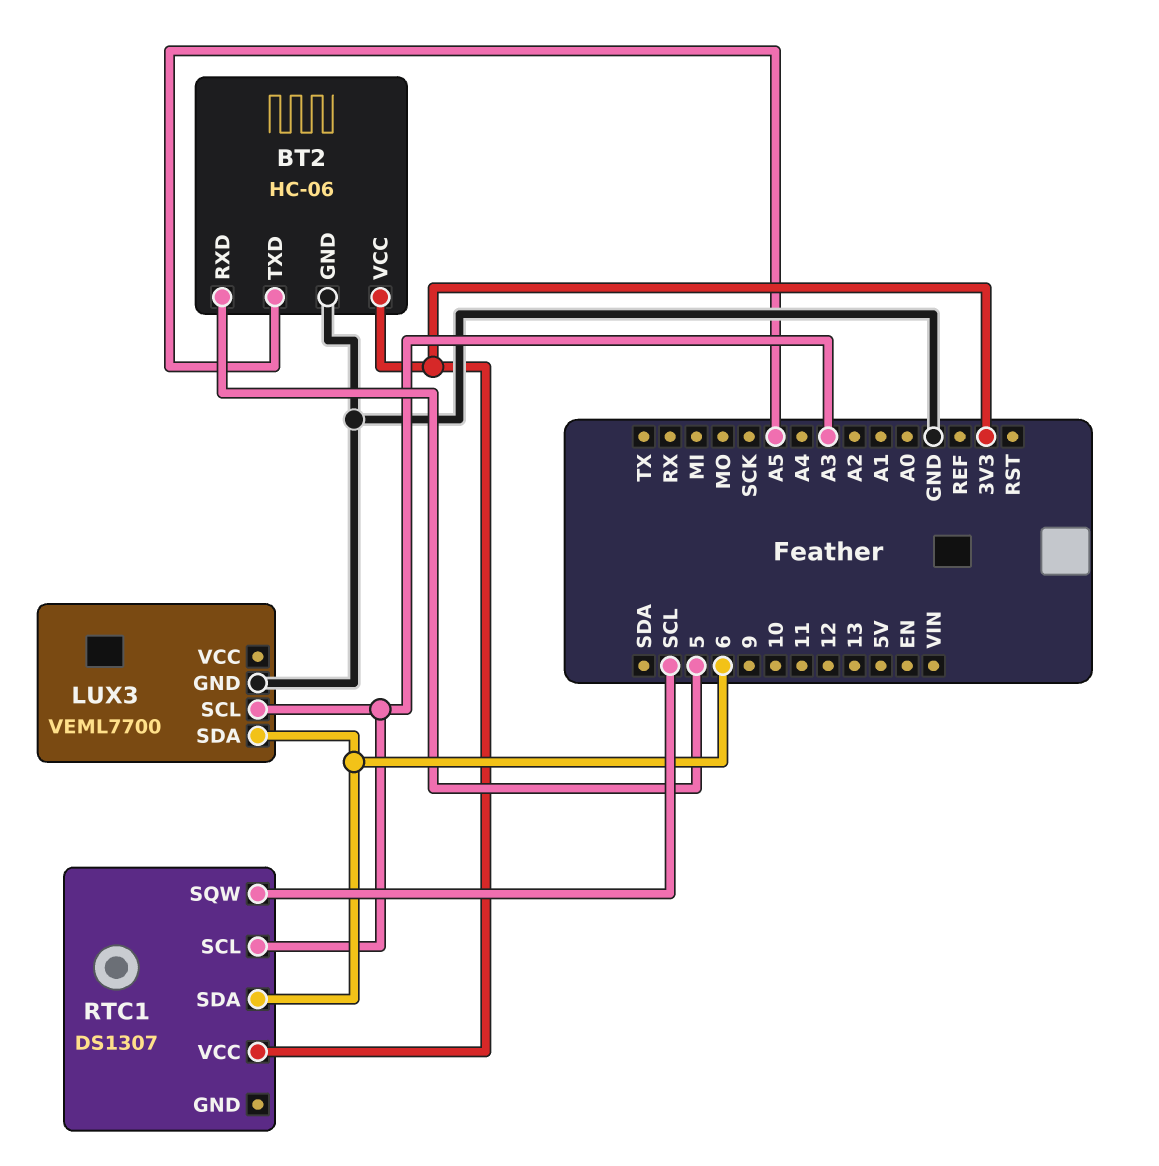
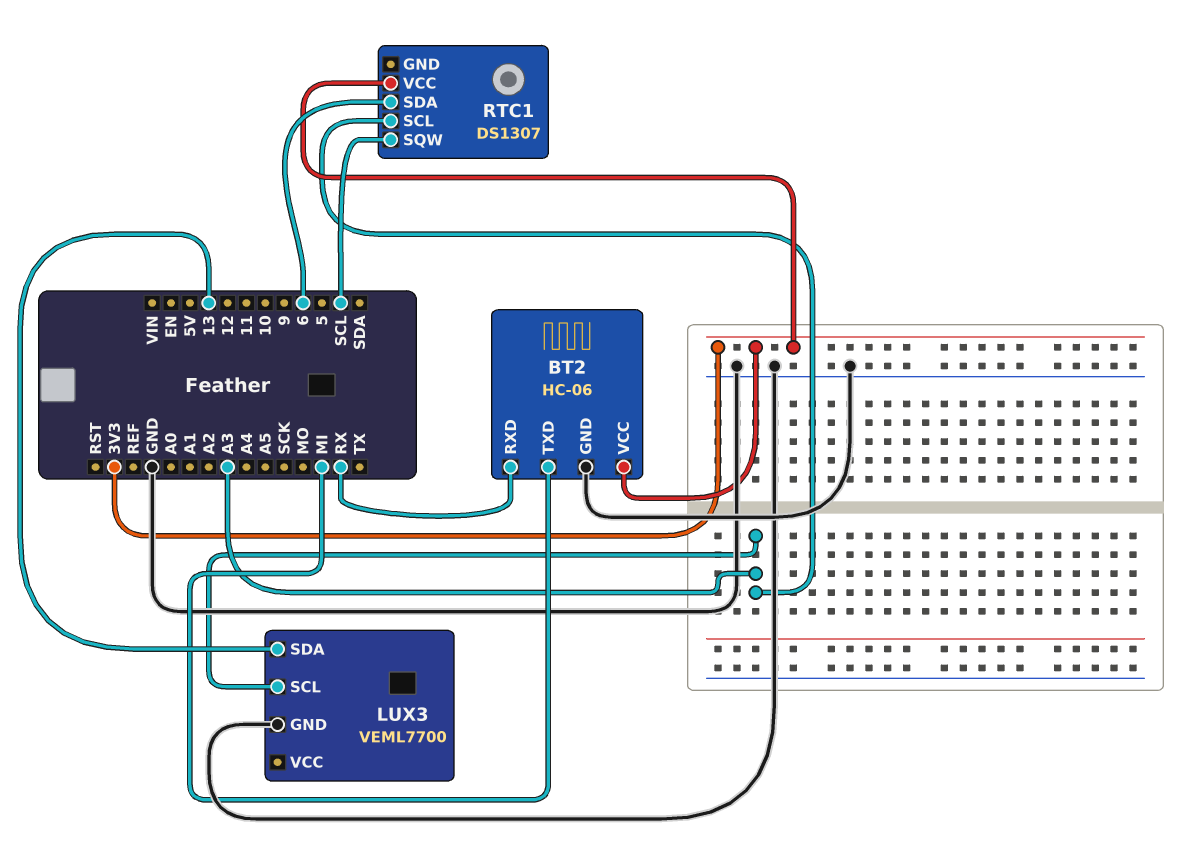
BT2 pin RXD: 5 -> RX
BT2 pin TXD: A5 -> MI
LUX3 pin SDA: 6 -> 13

